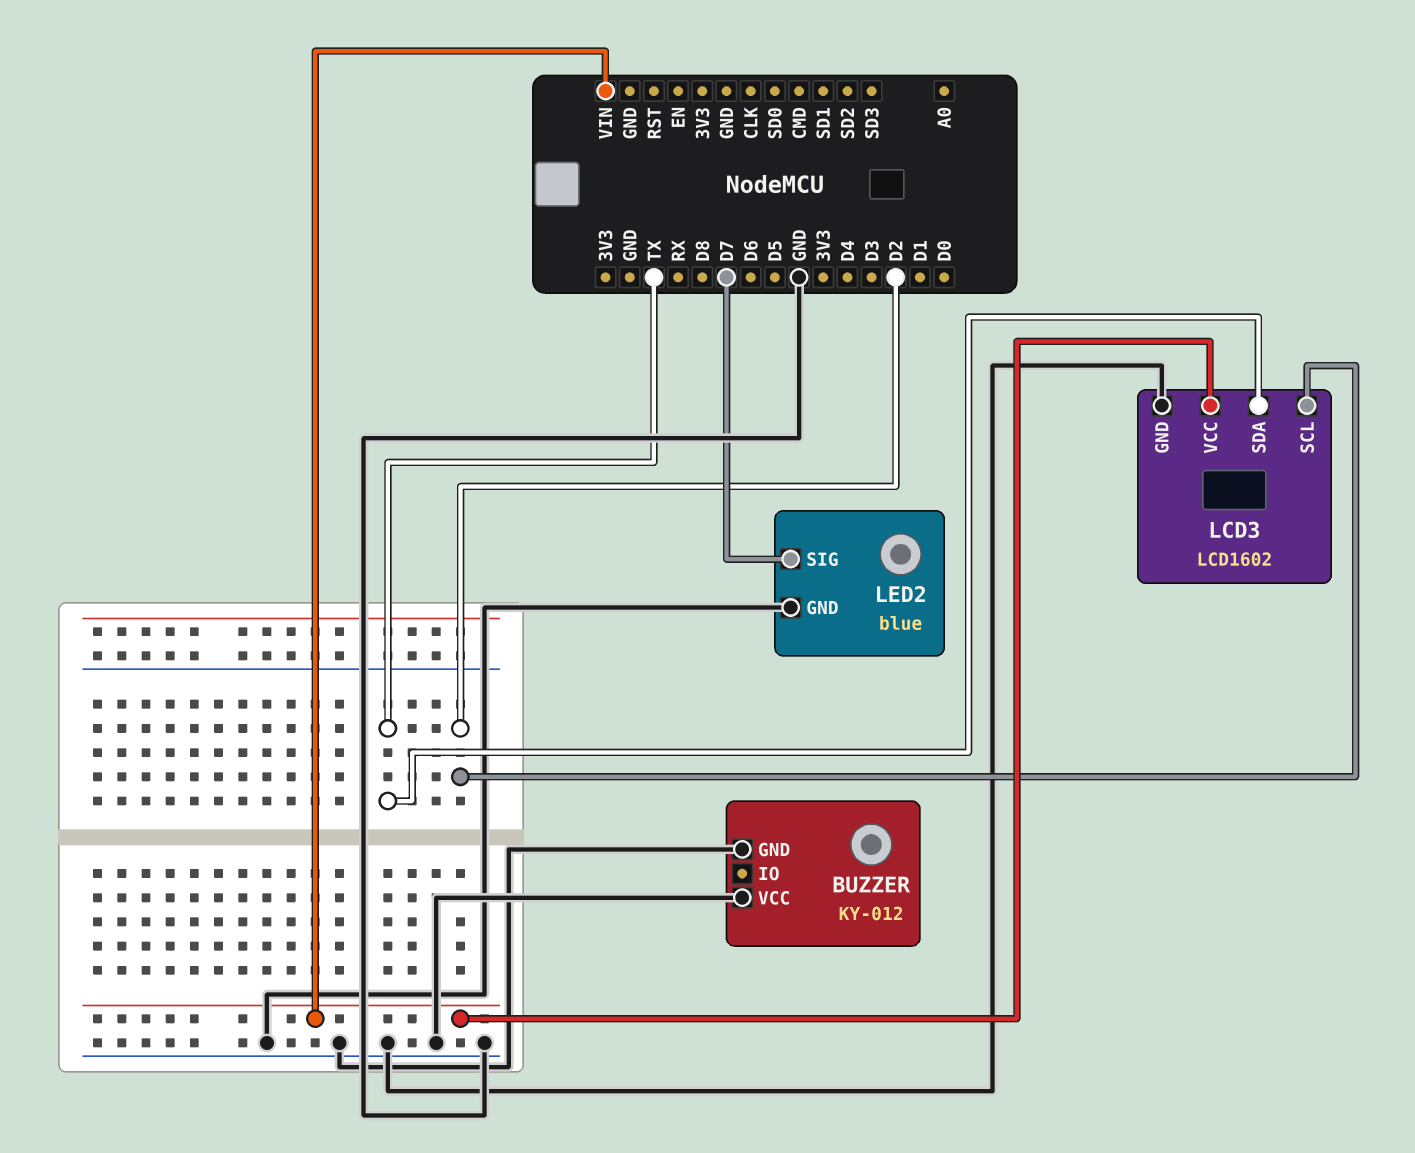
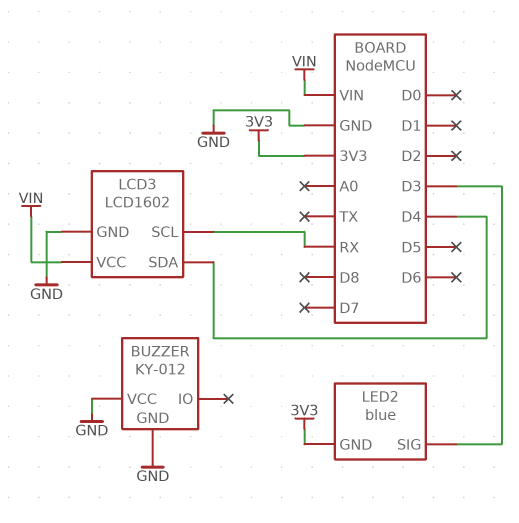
LCD3 pin SCL: D2 -> RX
LCD3 pin SDA: TX -> D4
LED2 pin GND: GND -> 3V3
LED2 pin SIG: D7 -> D3

